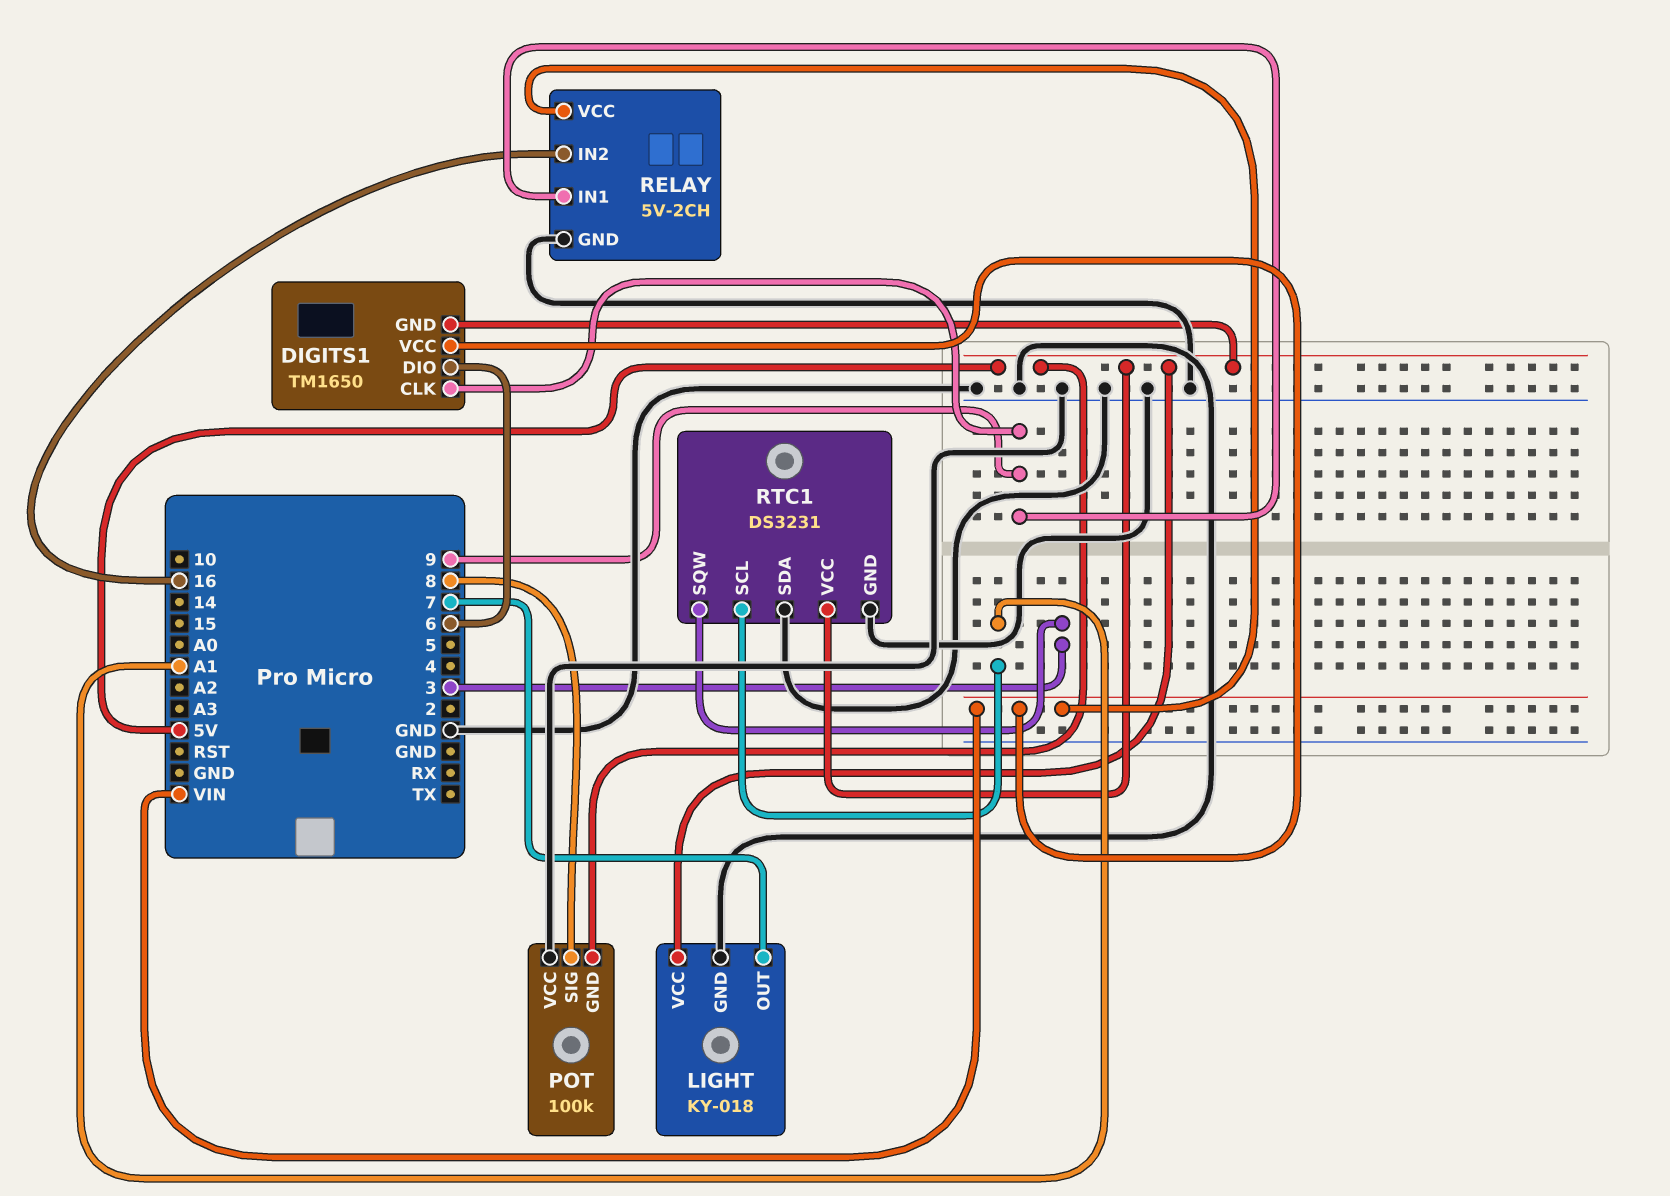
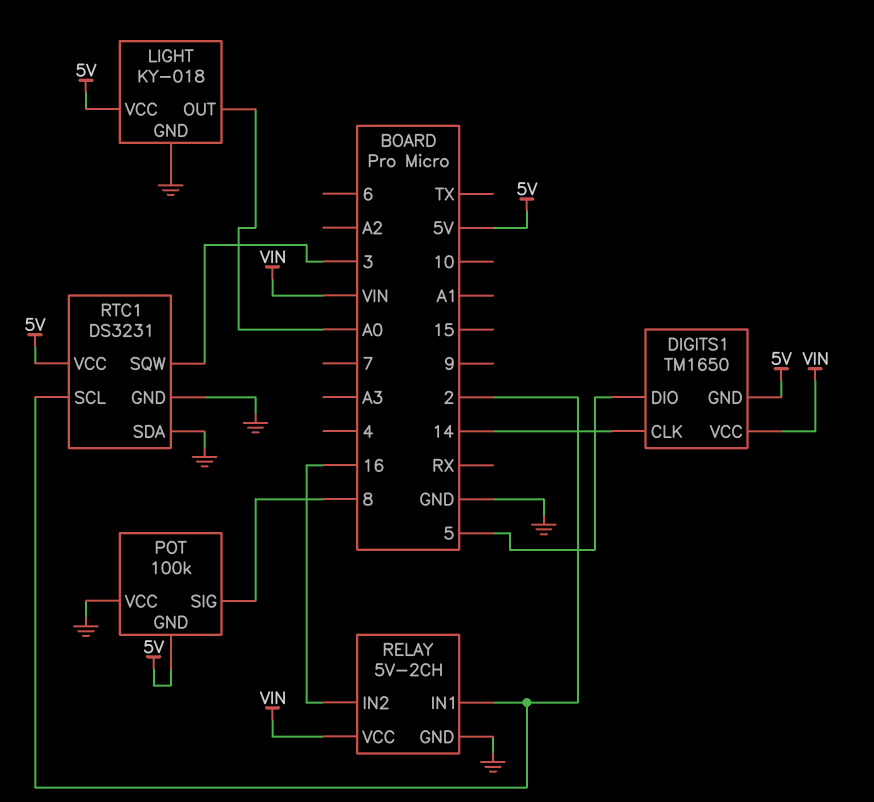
DIGITS1 pin CLK: 9 -> 14
DIGITS1 pin DIO: 6 -> 5
LIGHT pin OUT: 7 -> A0
RELAY pin IN1: 9 -> 2
RTC1 pin SCL: A1 -> 2

